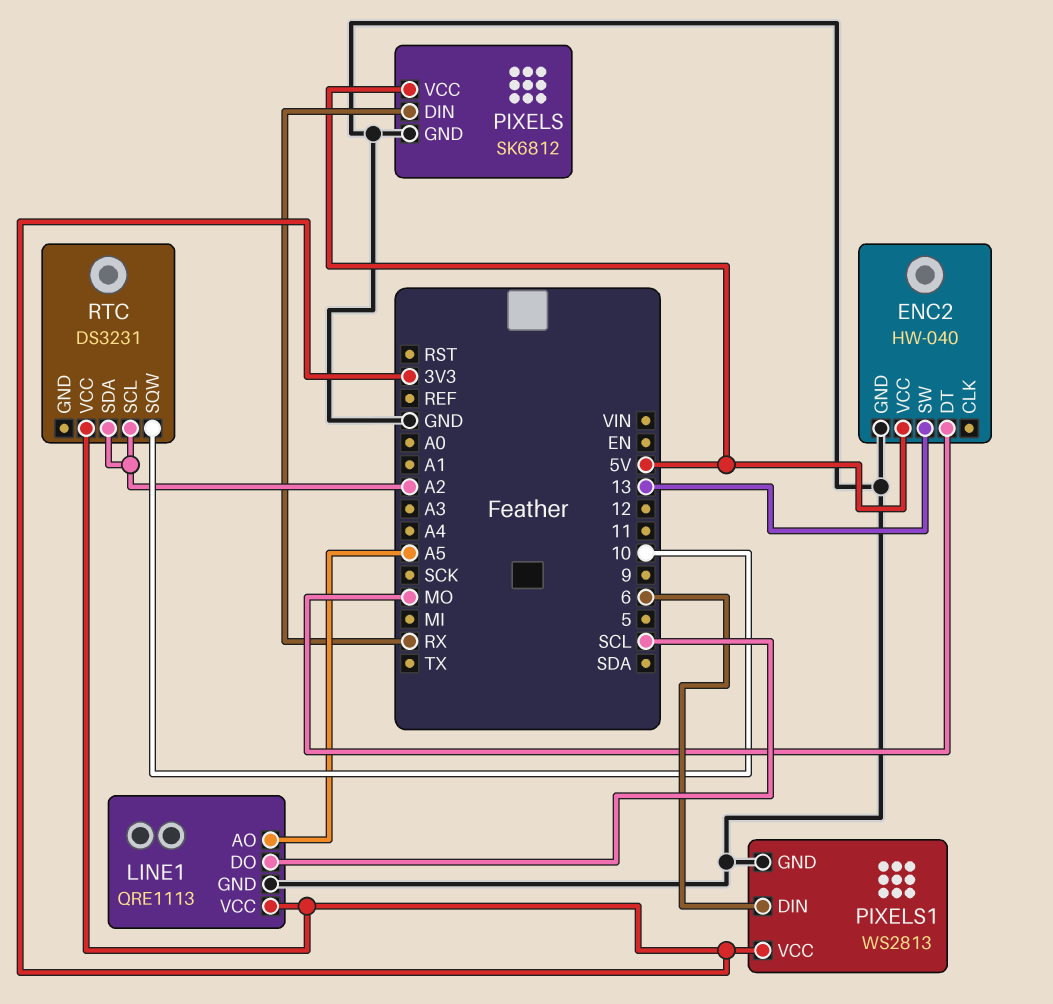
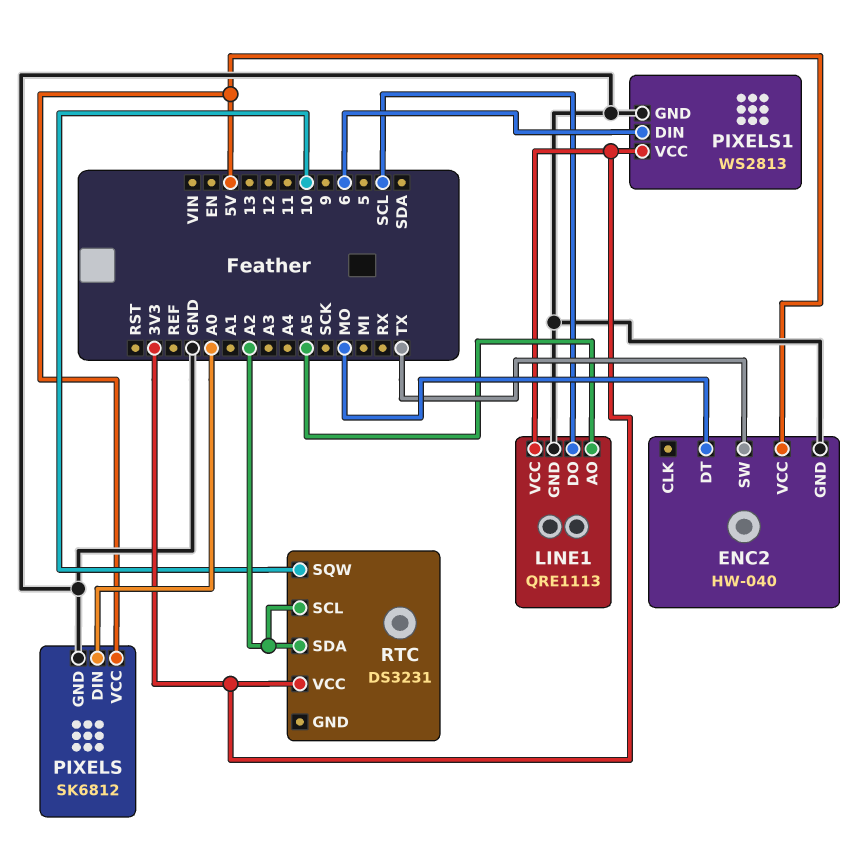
ENC2 pin SW: 13 -> TX
PIXELS pin DIN: RX -> A0

